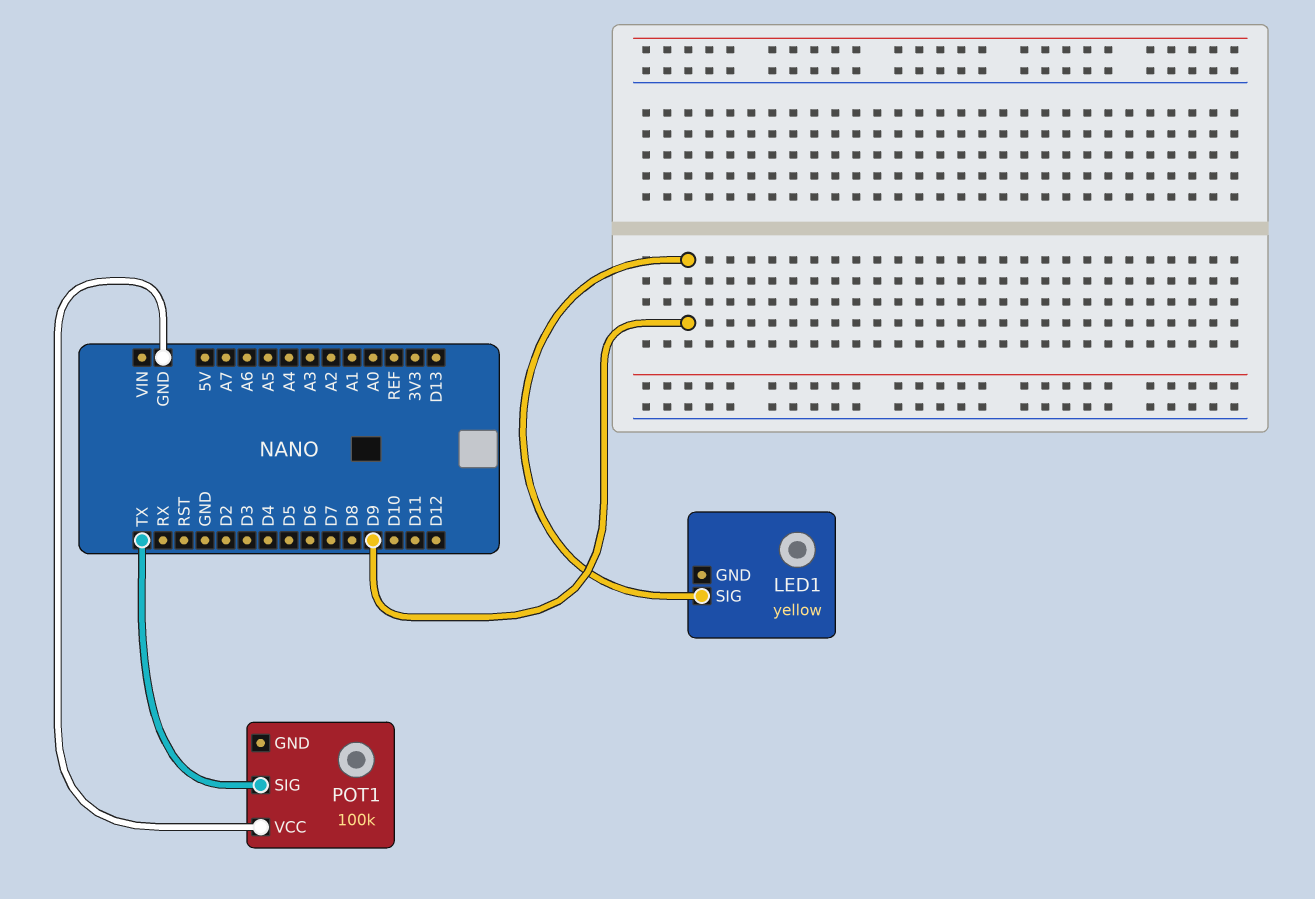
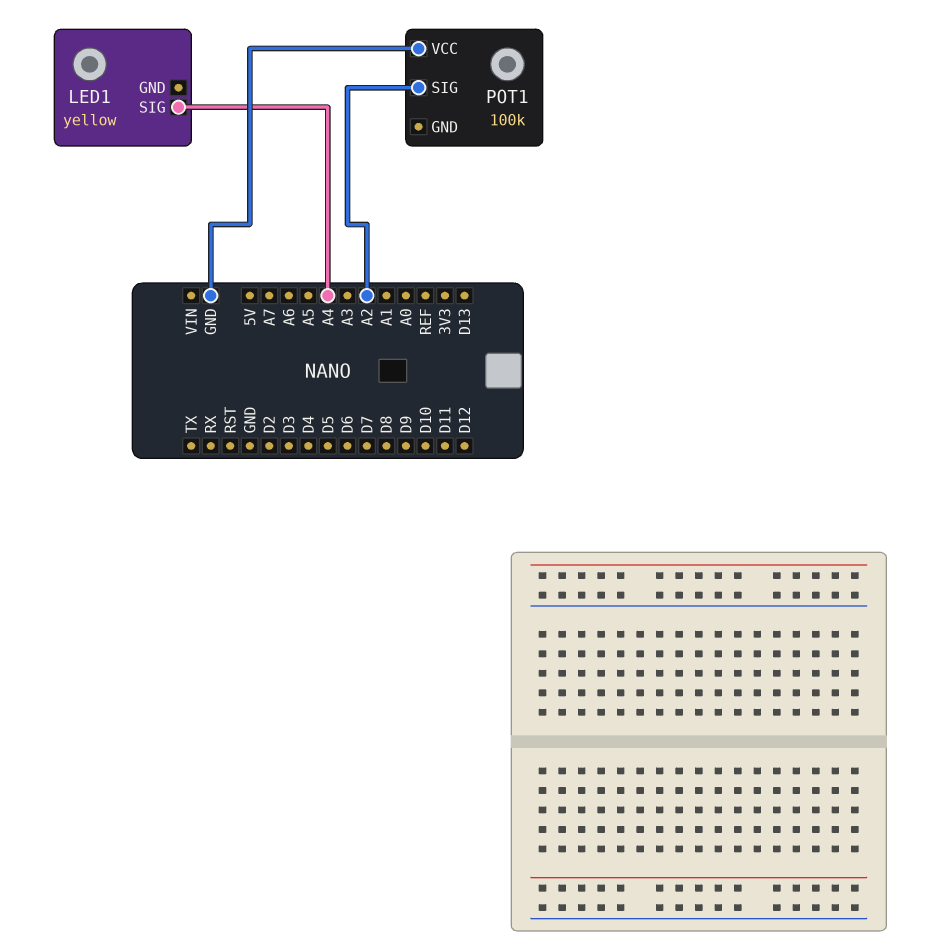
LED1 pin SIG: D9 -> A4
POT1 pin SIG: TX -> A2

